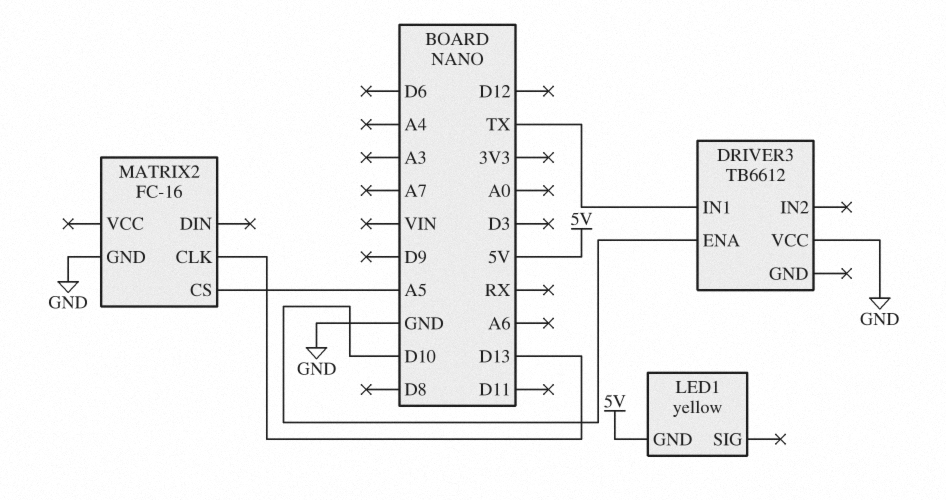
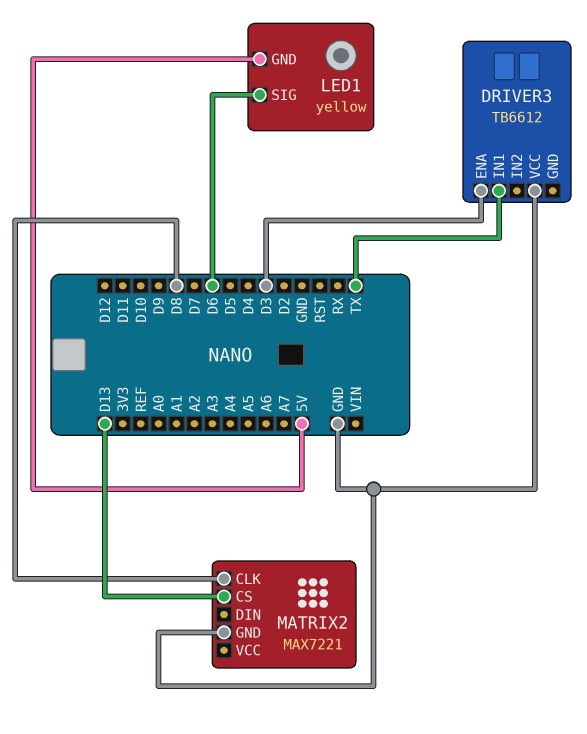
DRIVER3 pin ENA: D10 -> D3
LED1 pin SIG: none -> D6
MATRIX2: FC-16 -> MAX7221
MATRIX2 pin CLK: D13 -> D8
MATRIX2 pin CS: A5 -> D13

